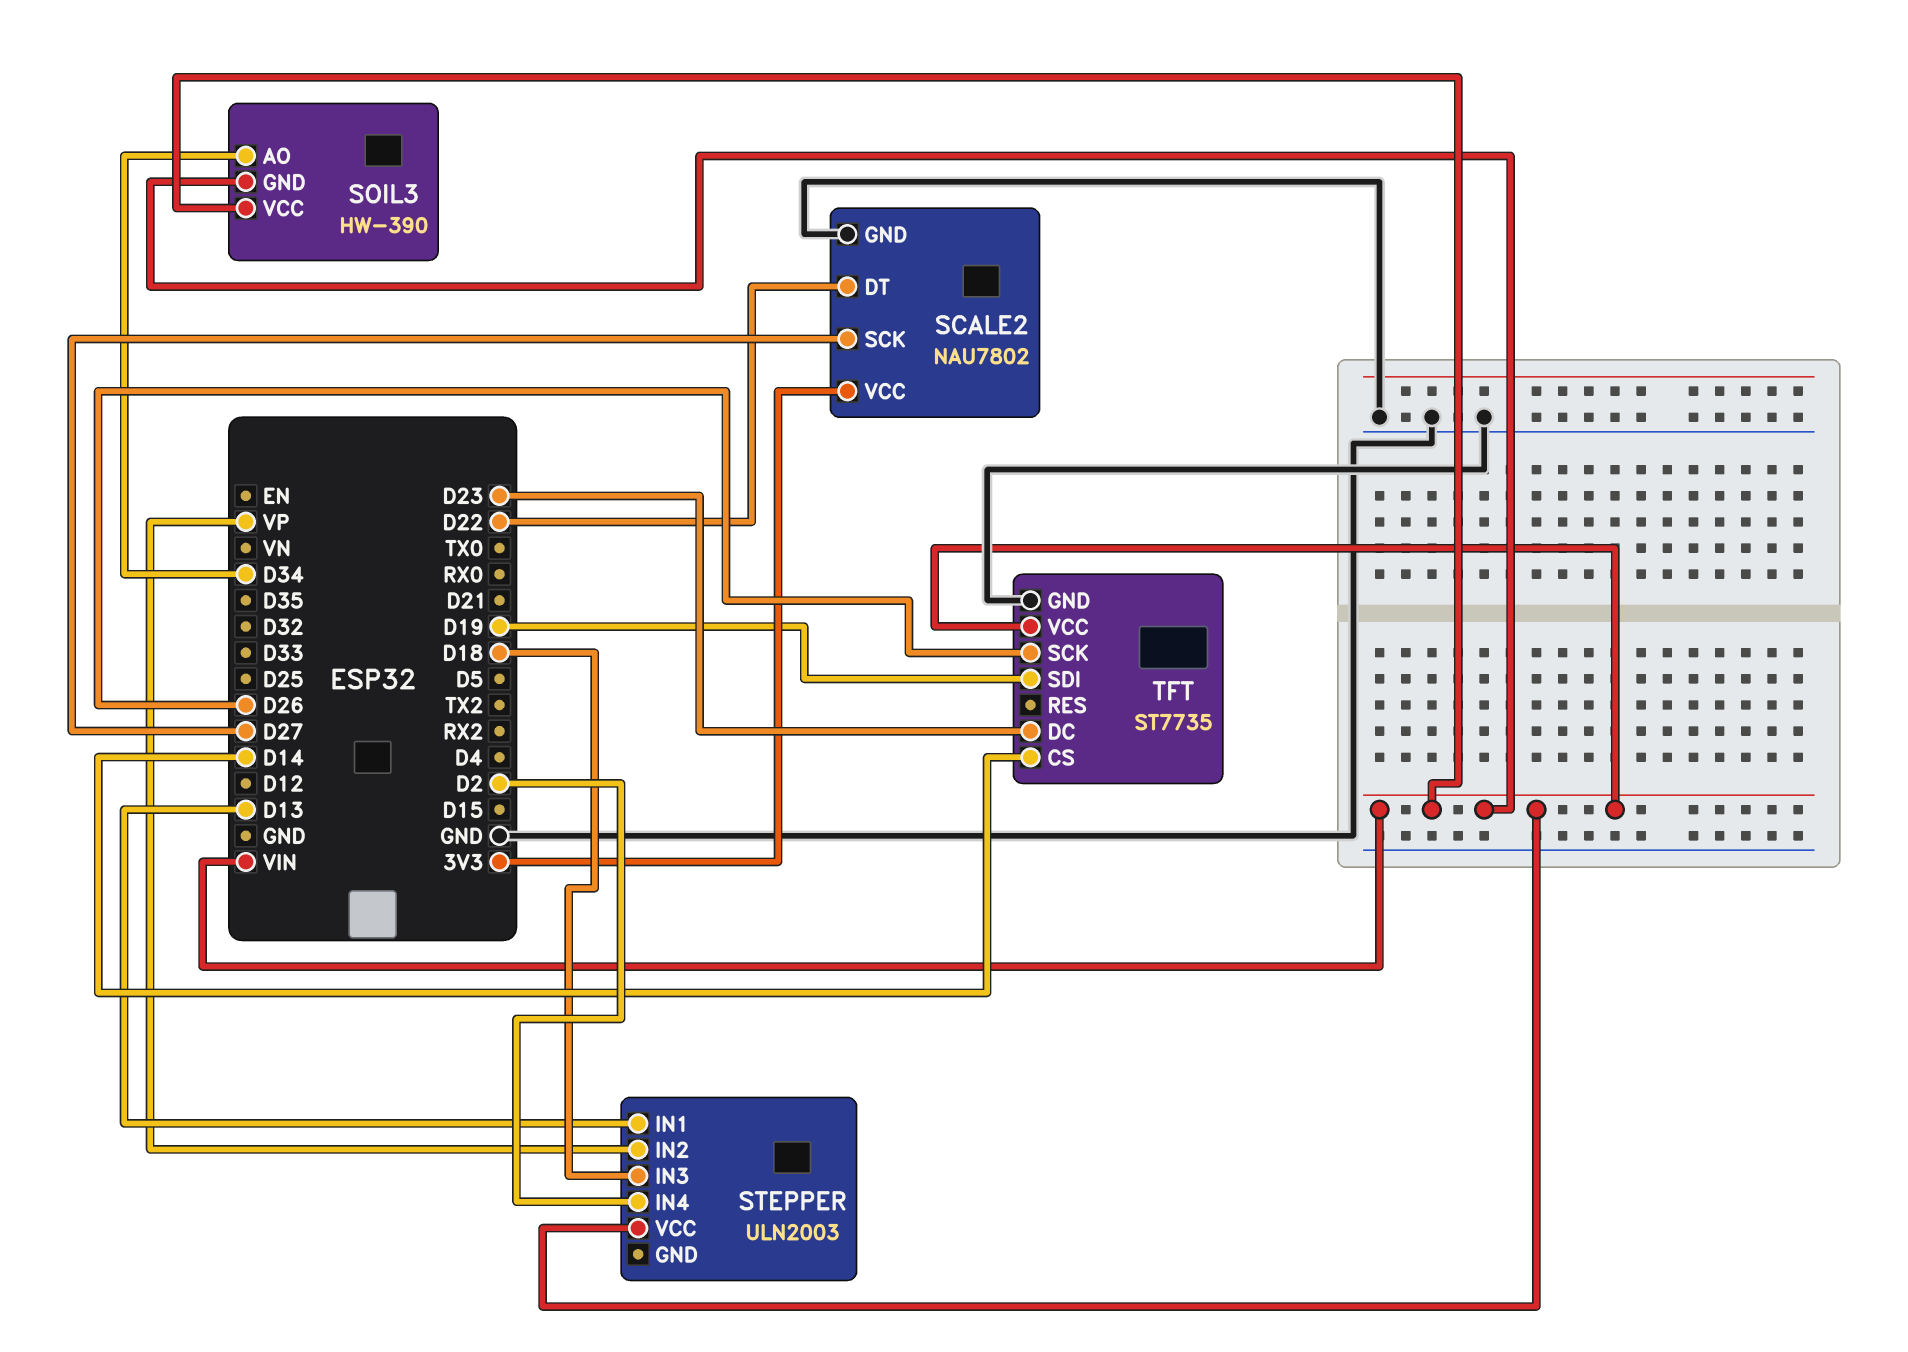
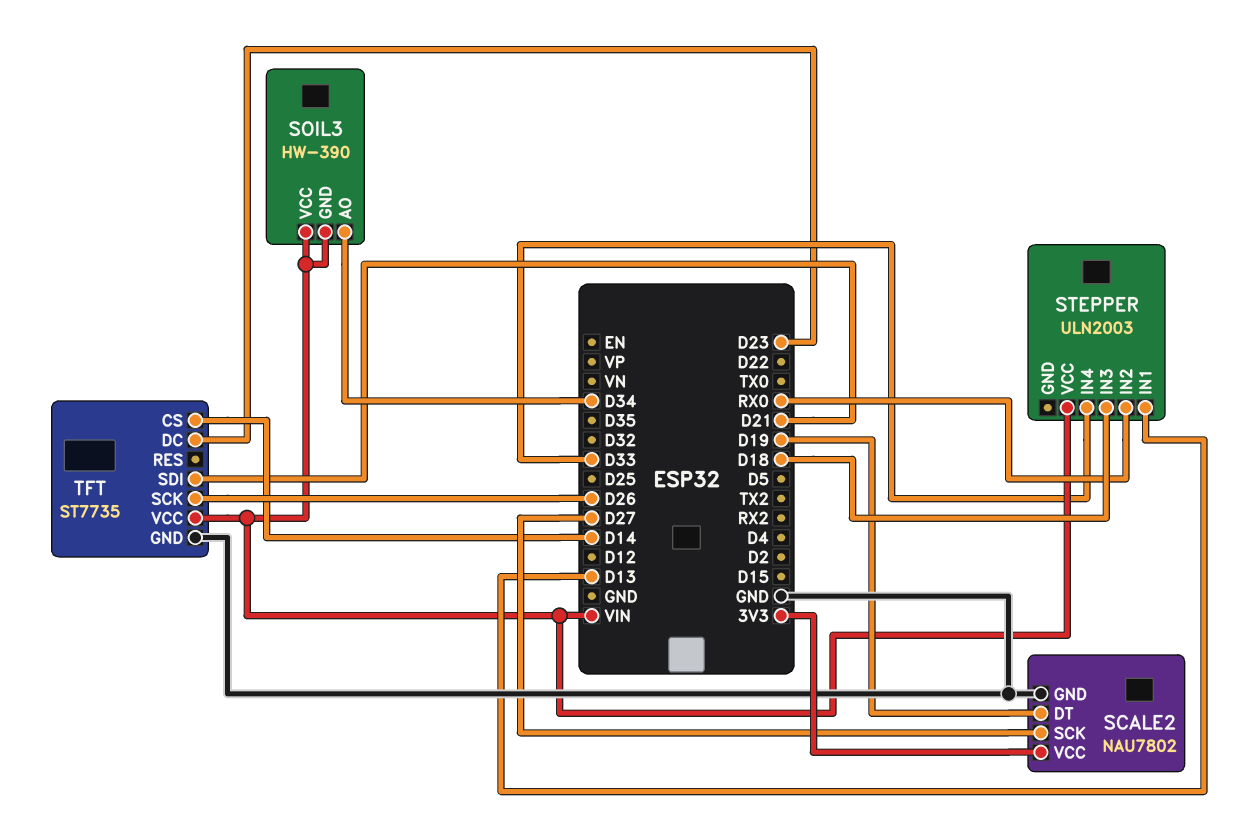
SCALE2 pin DT: D22 -> D19
STEPPER pin IN2: VP -> RX0
STEPPER pin IN4: D2 -> D33
TFT pin SDI: D19 -> D21

